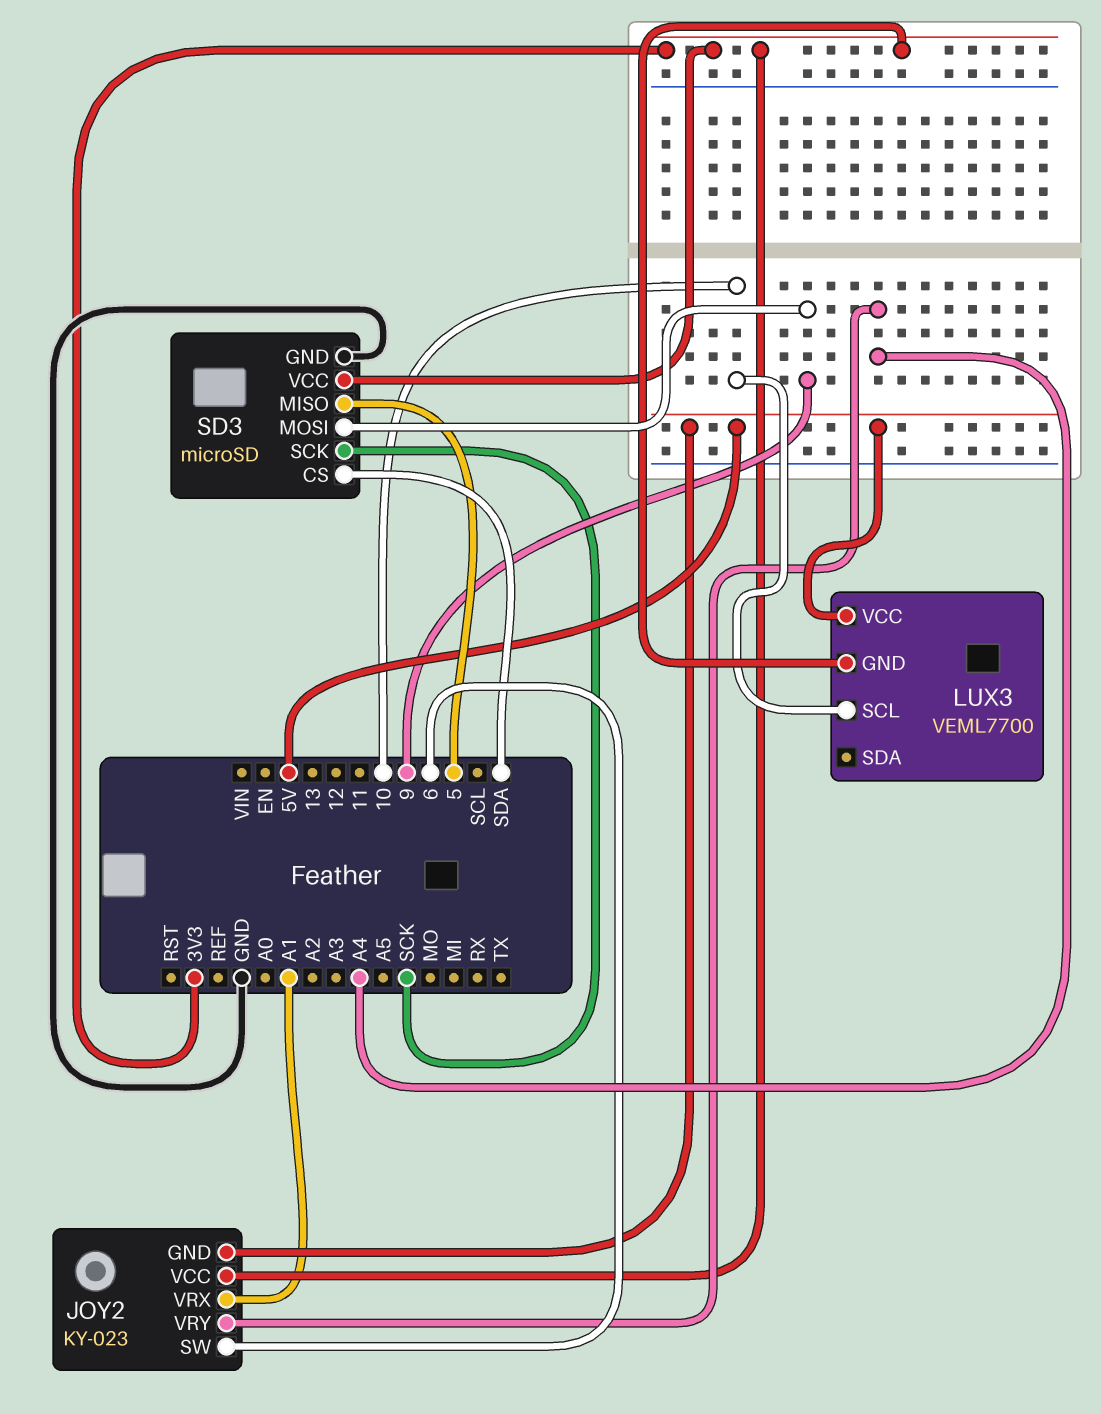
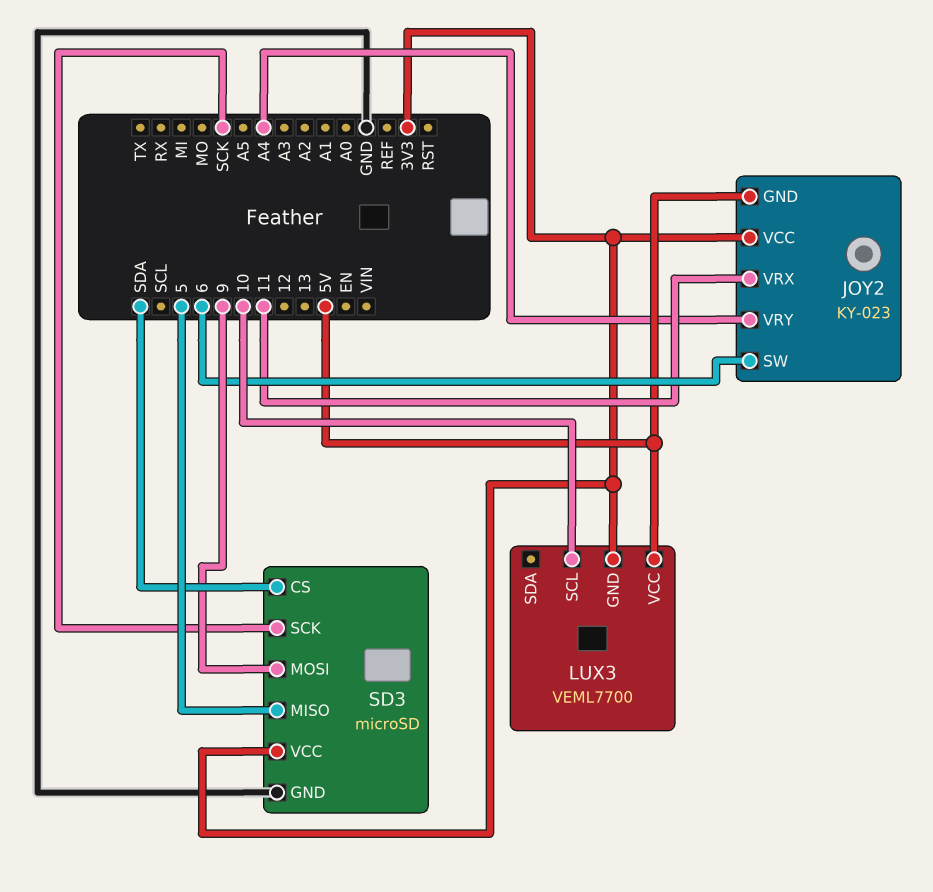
JOY2 pin VRX: A1 -> 11

